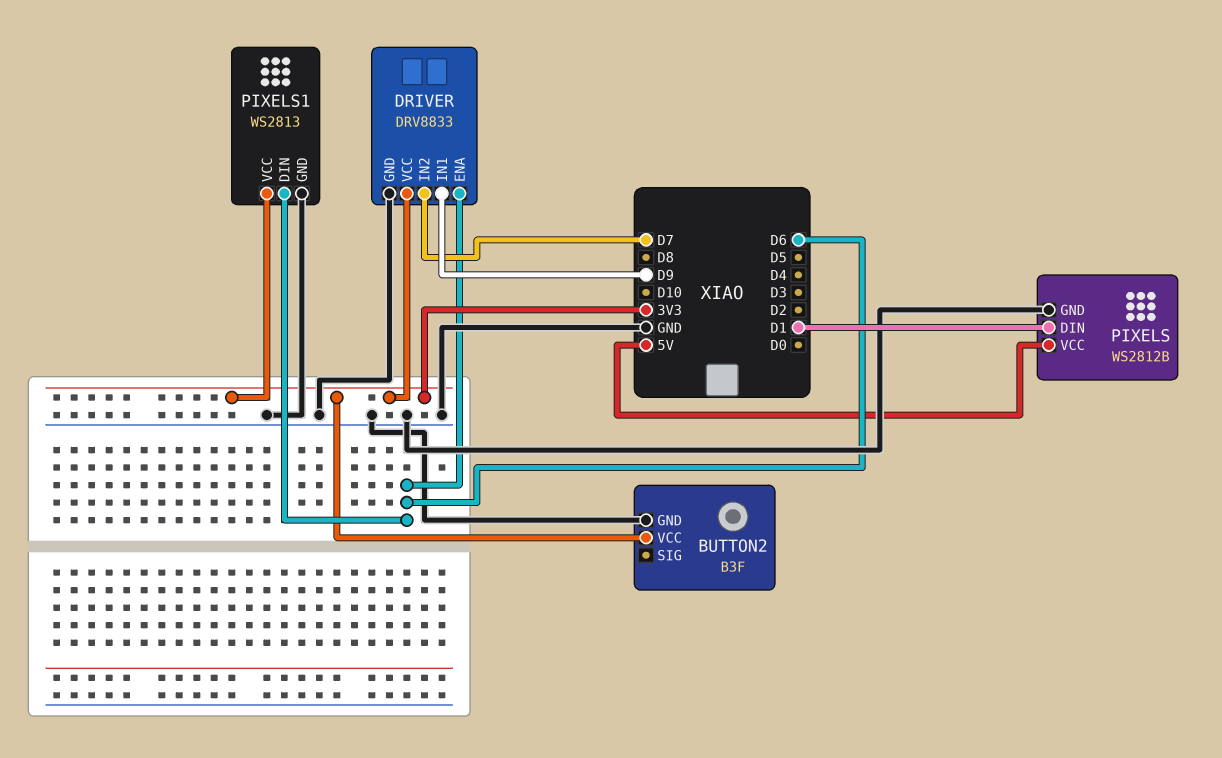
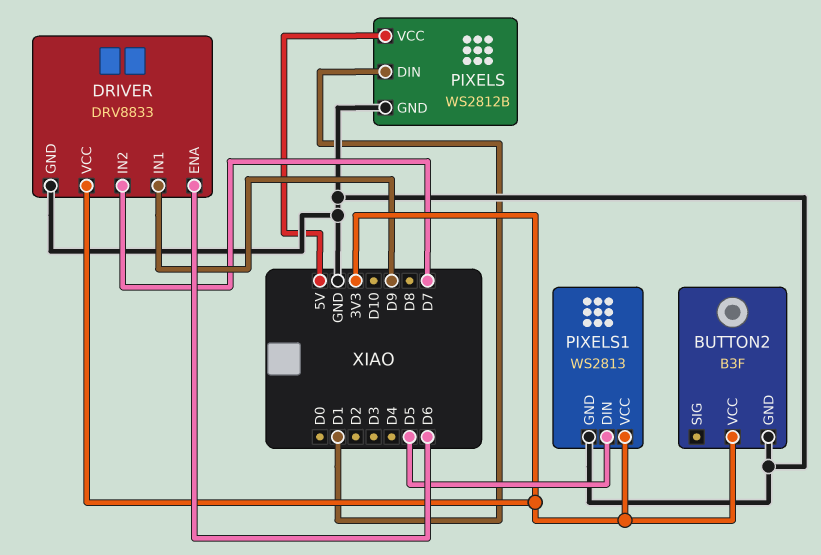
PIXELS1 pin DIN: D6 -> D5

